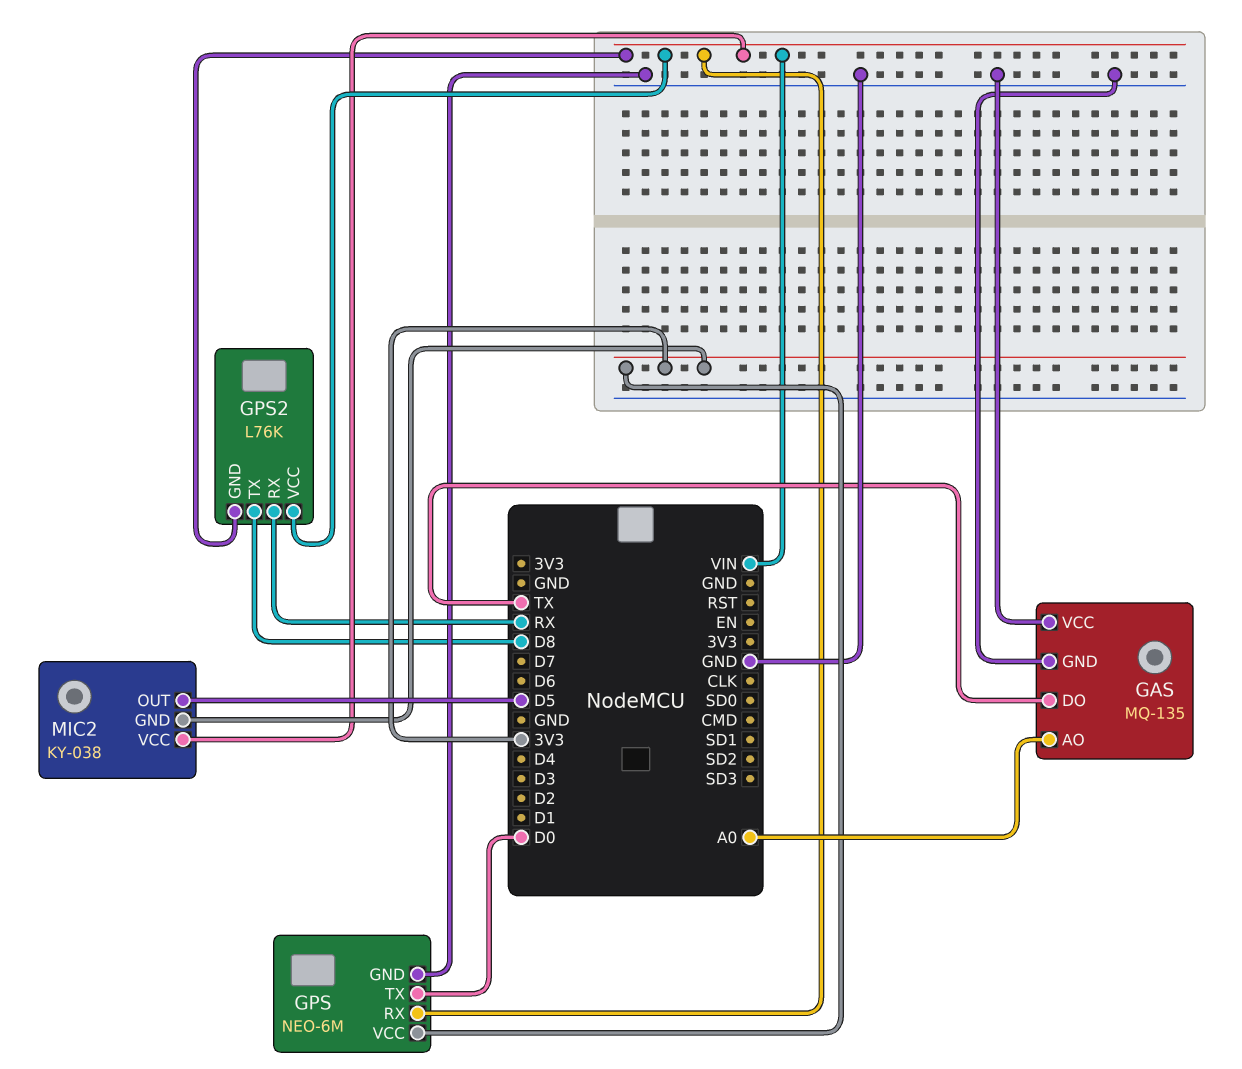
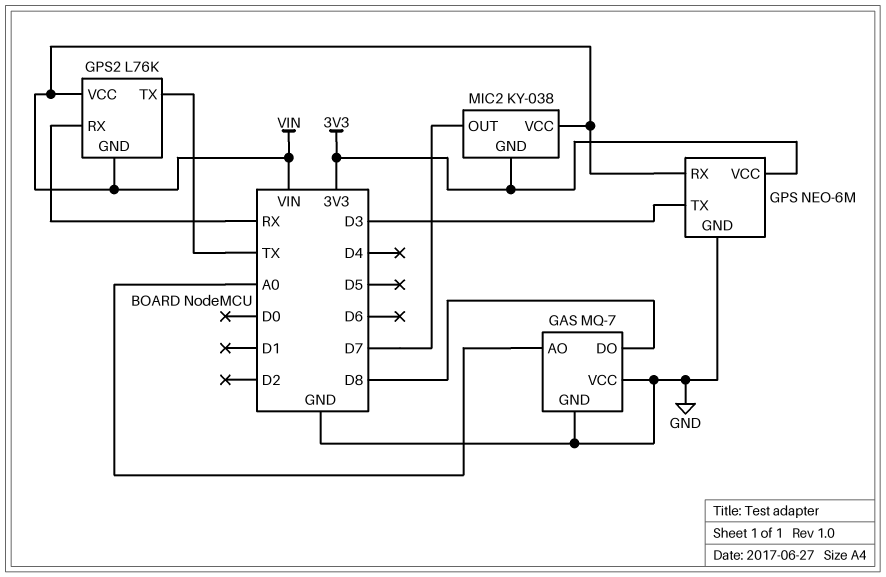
GAS: MQ-135 -> MQ-7
GAS pin DO: TX -> D8
GPS pin TX: D0 -> D3
GPS2 pin TX: D8 -> TX
MIC2 pin OUT: D5 -> D7

